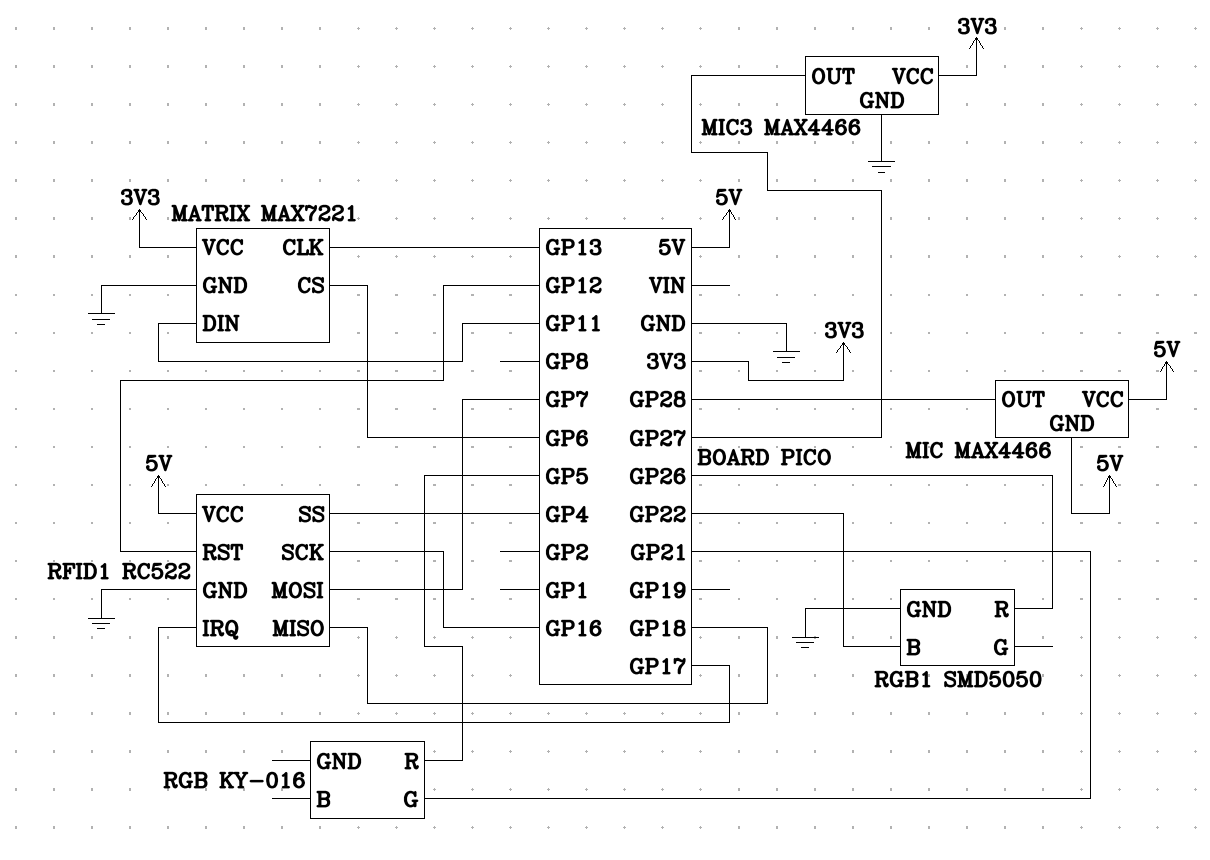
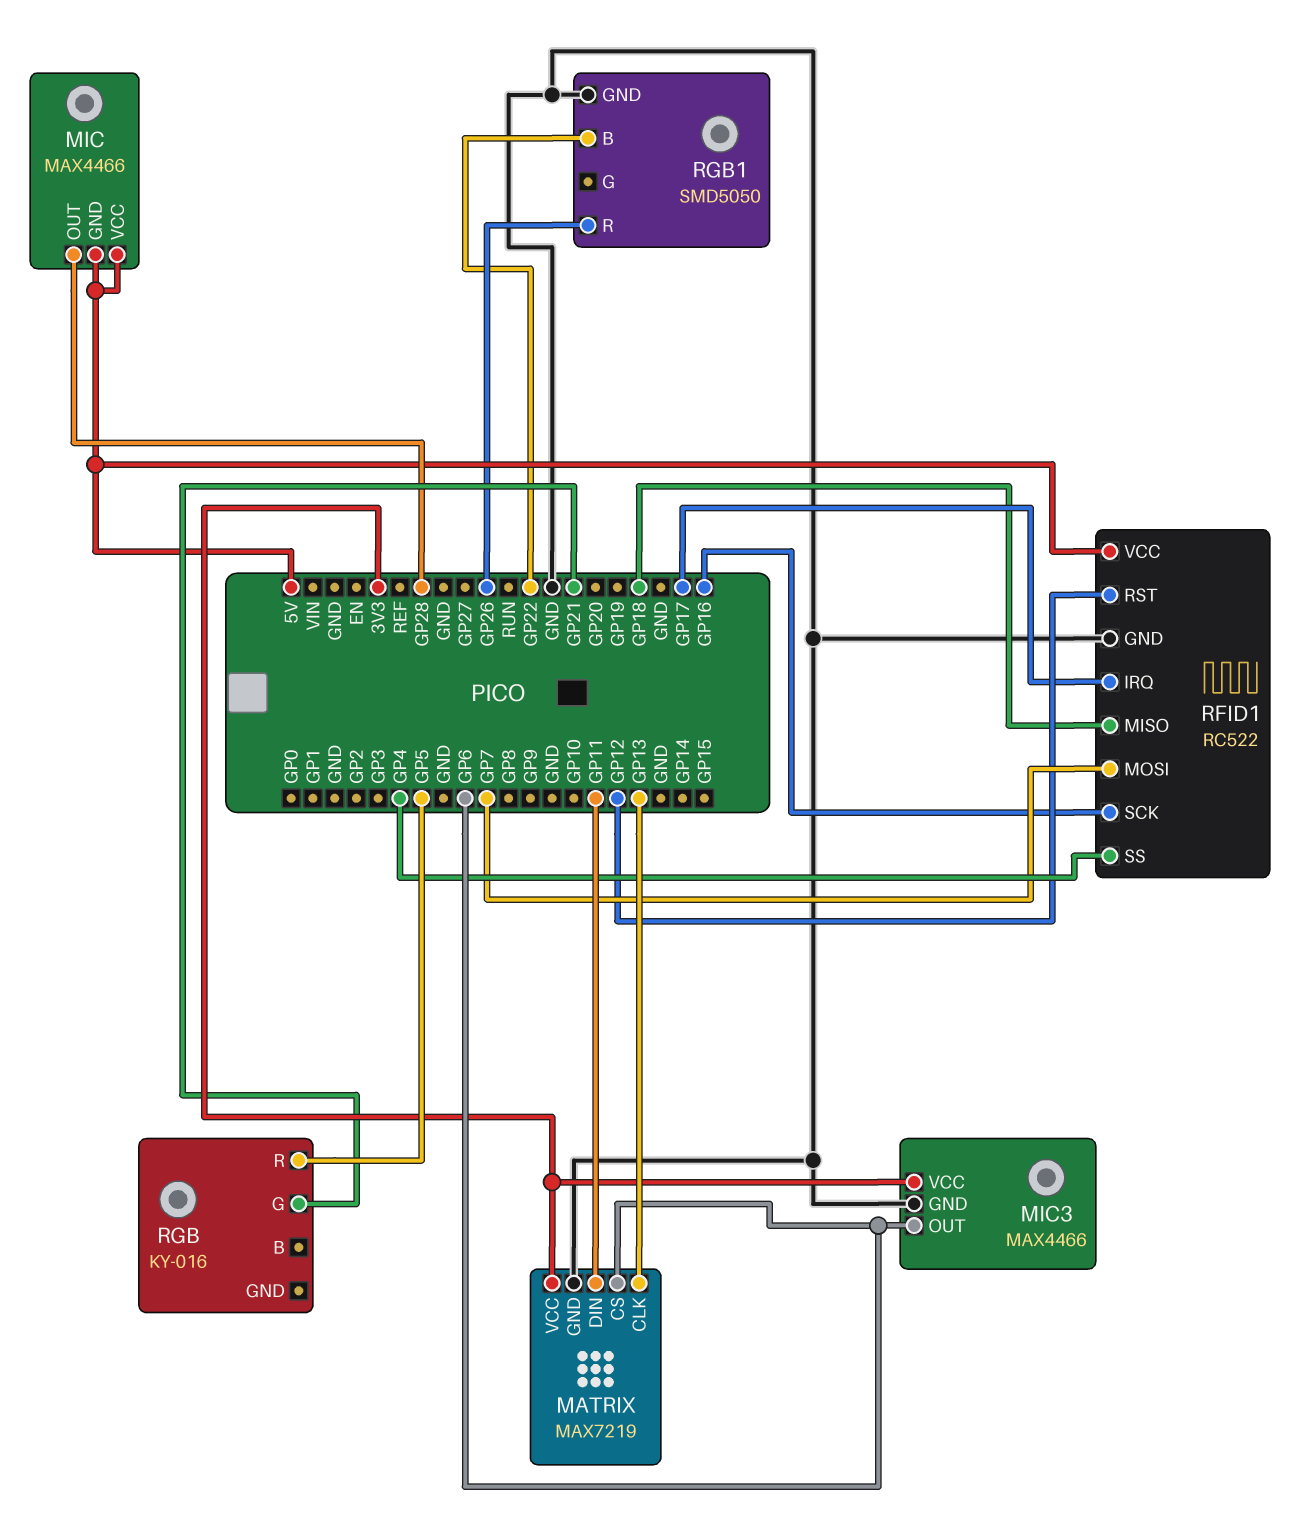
MATRIX: MAX7221 -> MAX7219
MIC3 pin OUT: GP27 -> GP6

